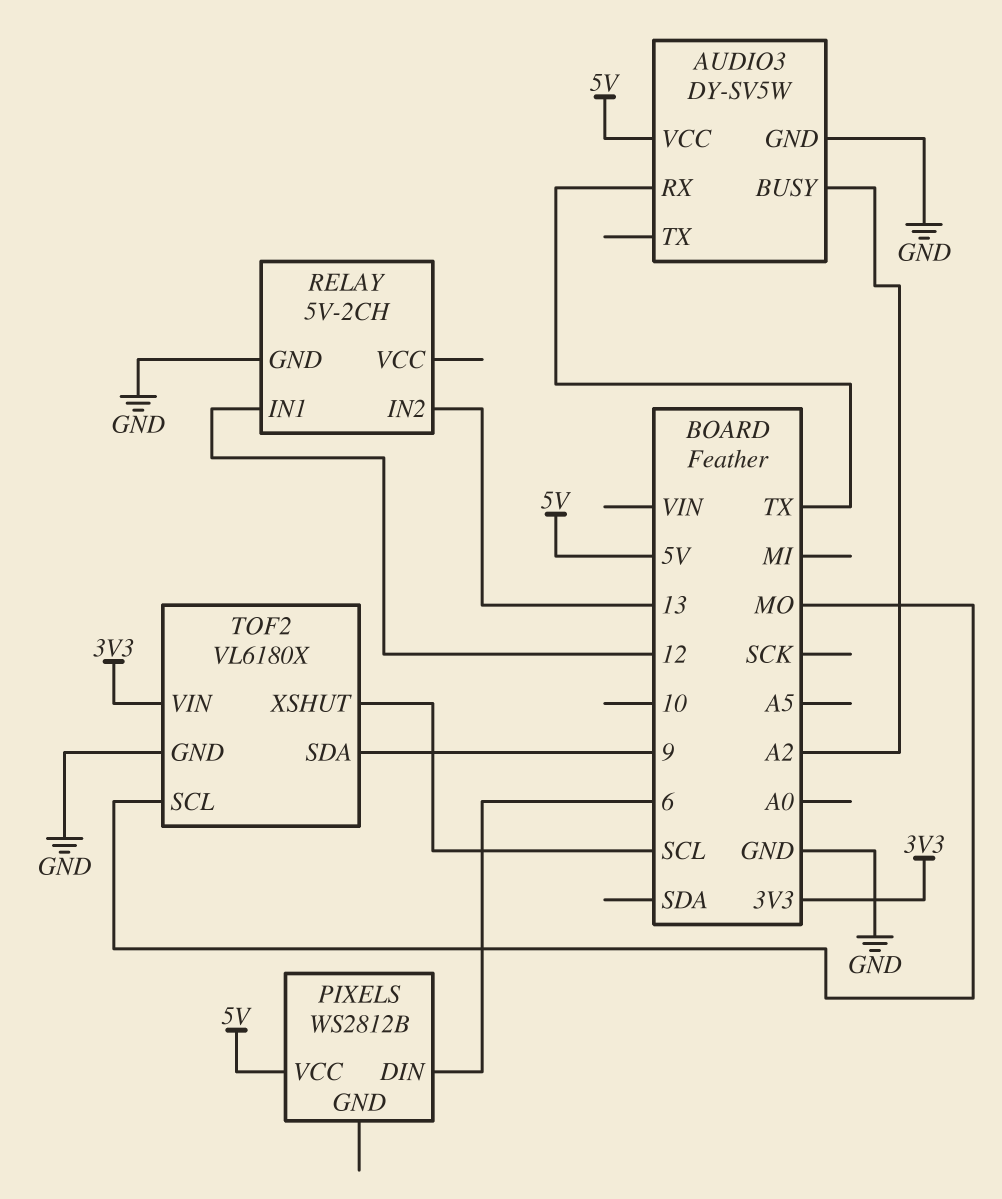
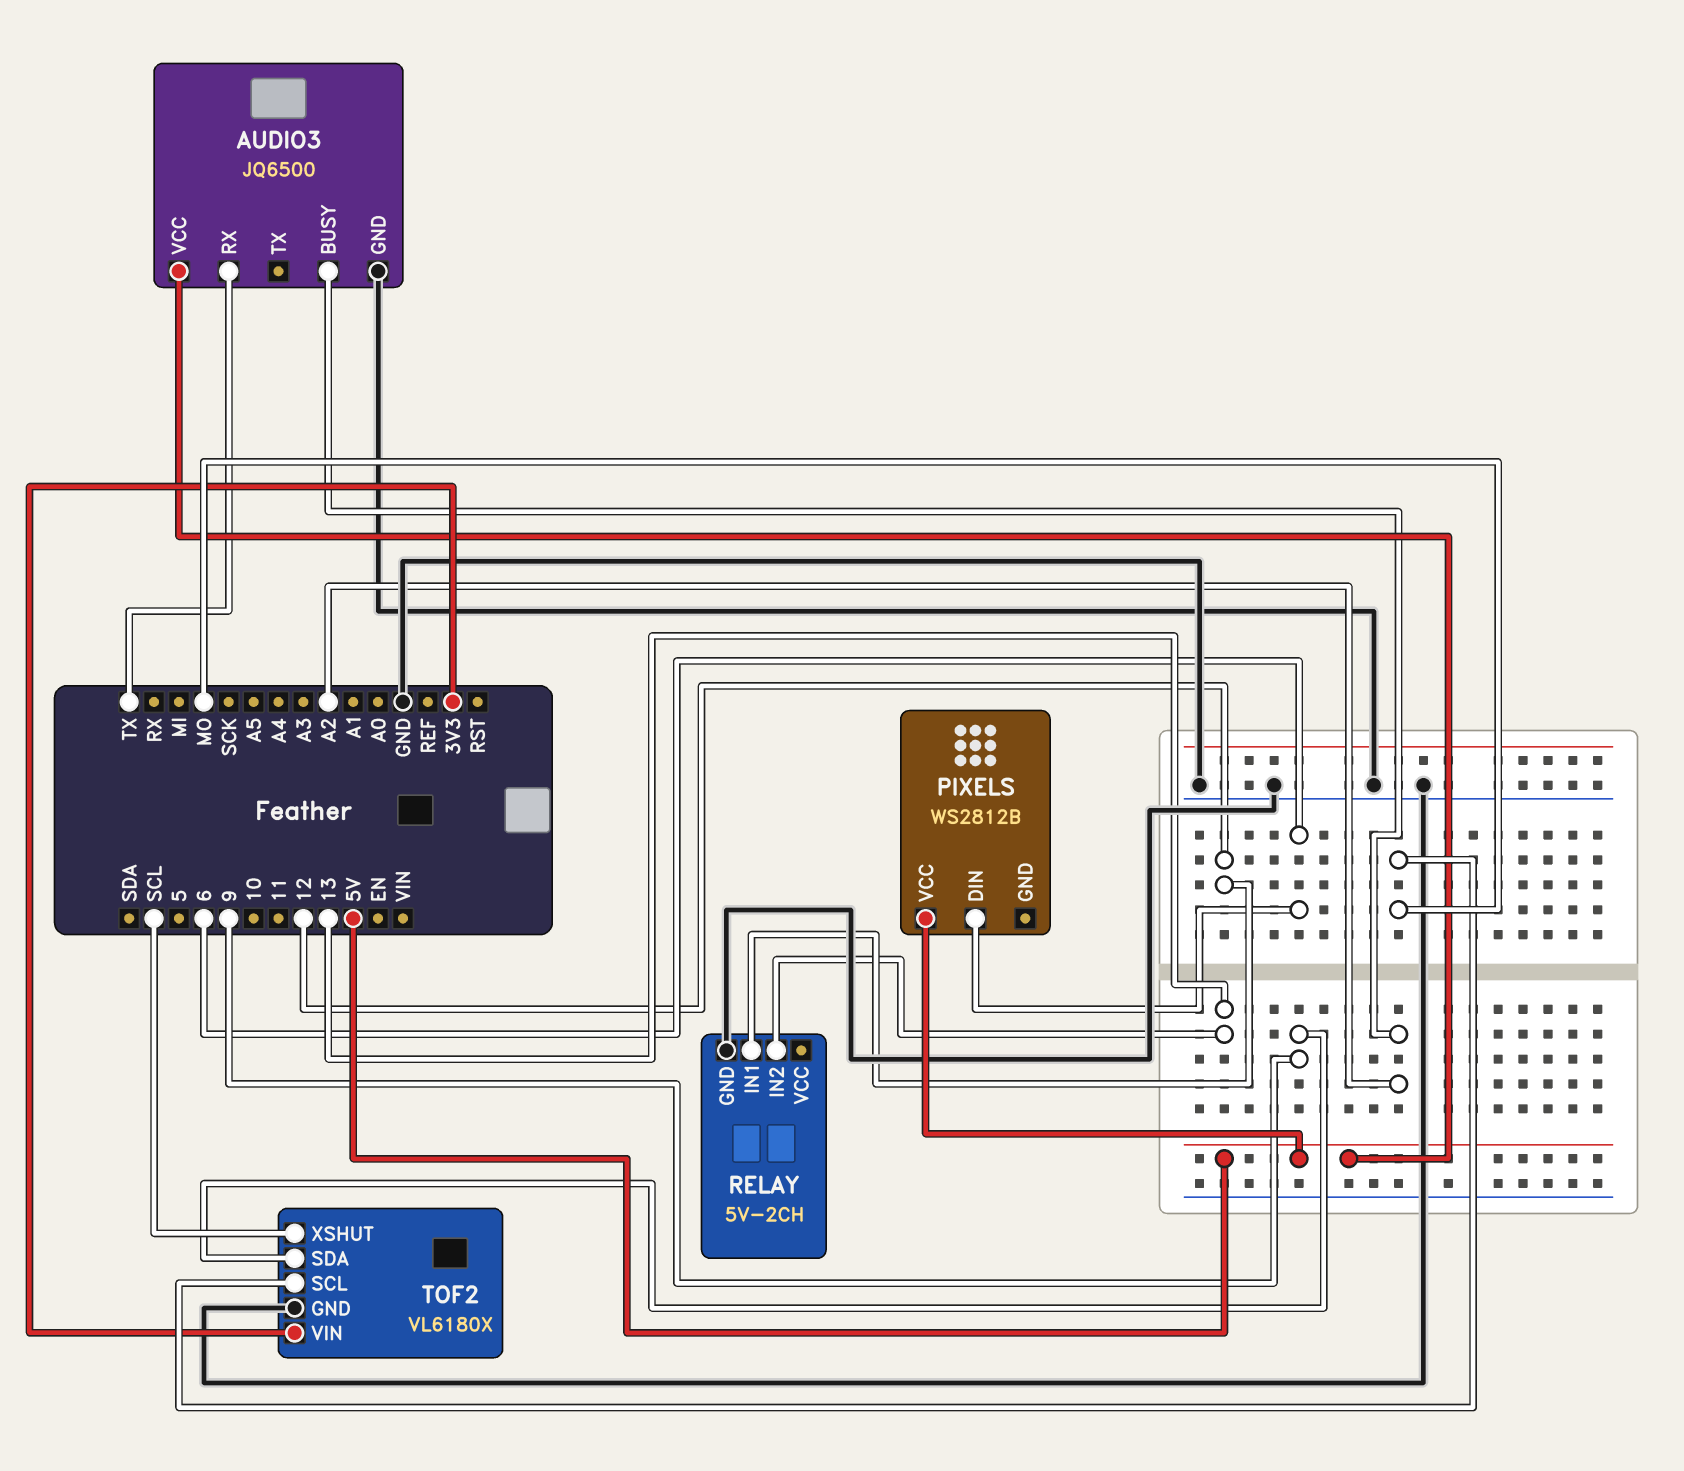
AUDIO3: DY-SV5W -> JQ6500

